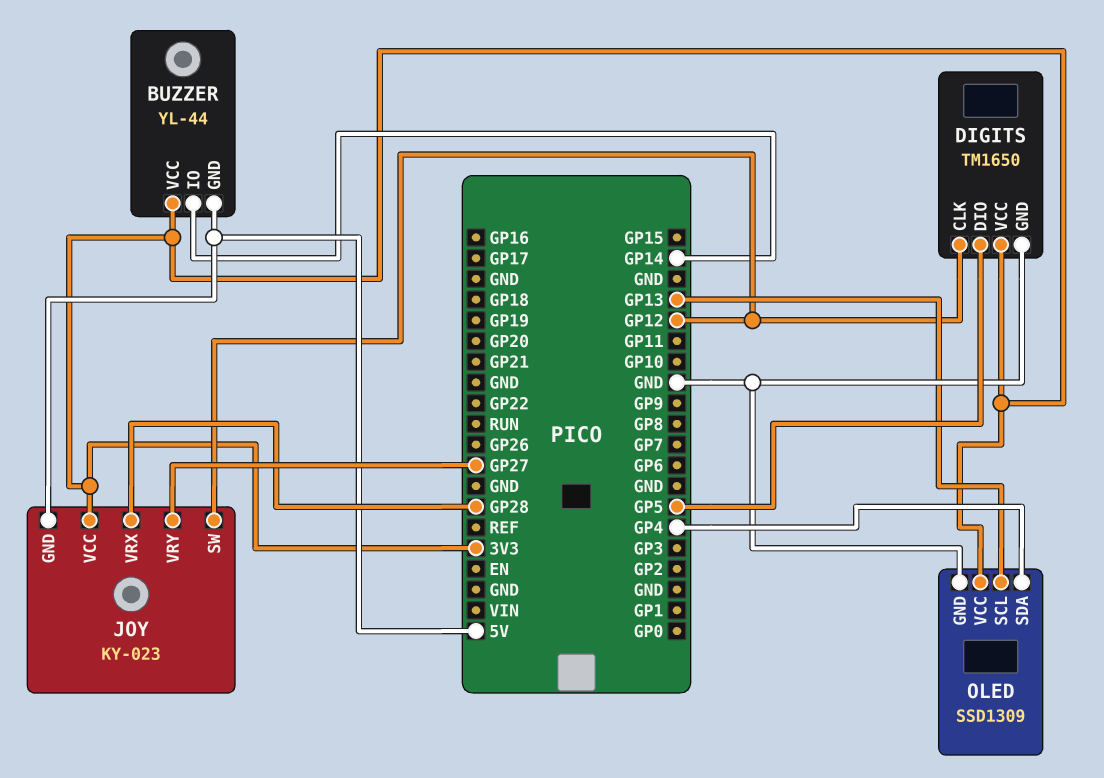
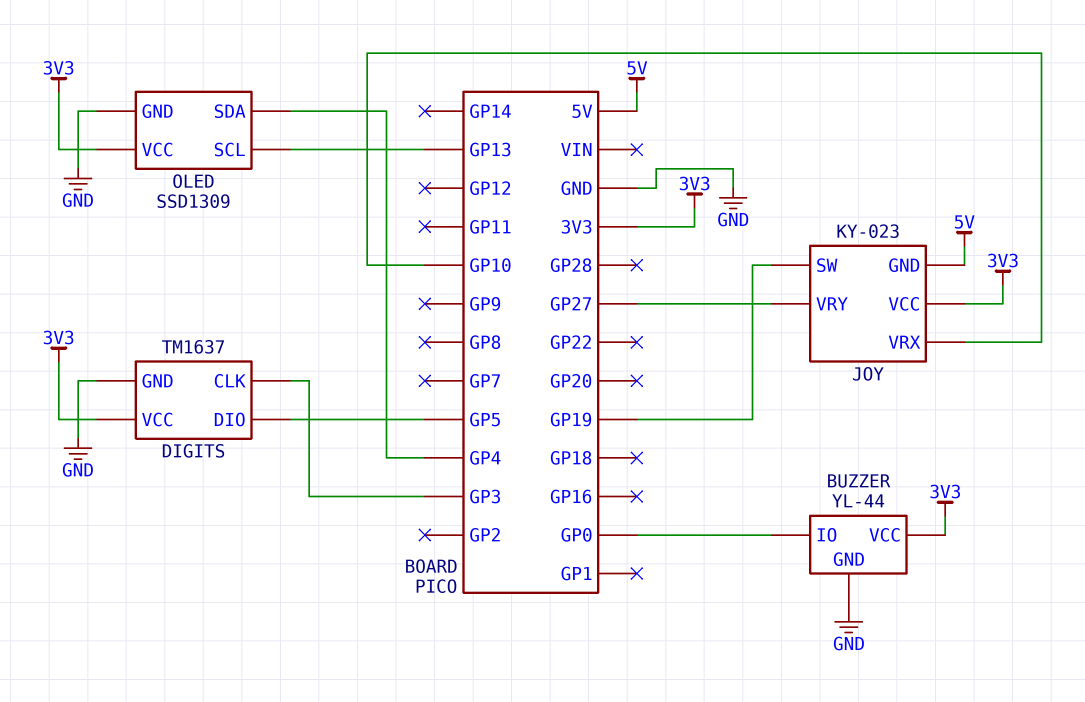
BUZZER pin GND: 5V -> GND
BUZZER pin IO: GP14 -> GP0
DIGITS: TM1650 -> TM1637
DIGITS pin CLK: GP12 -> GP3
JOY pin SW: GP12 -> GP19
JOY pin VRX: GP28 -> GP10

